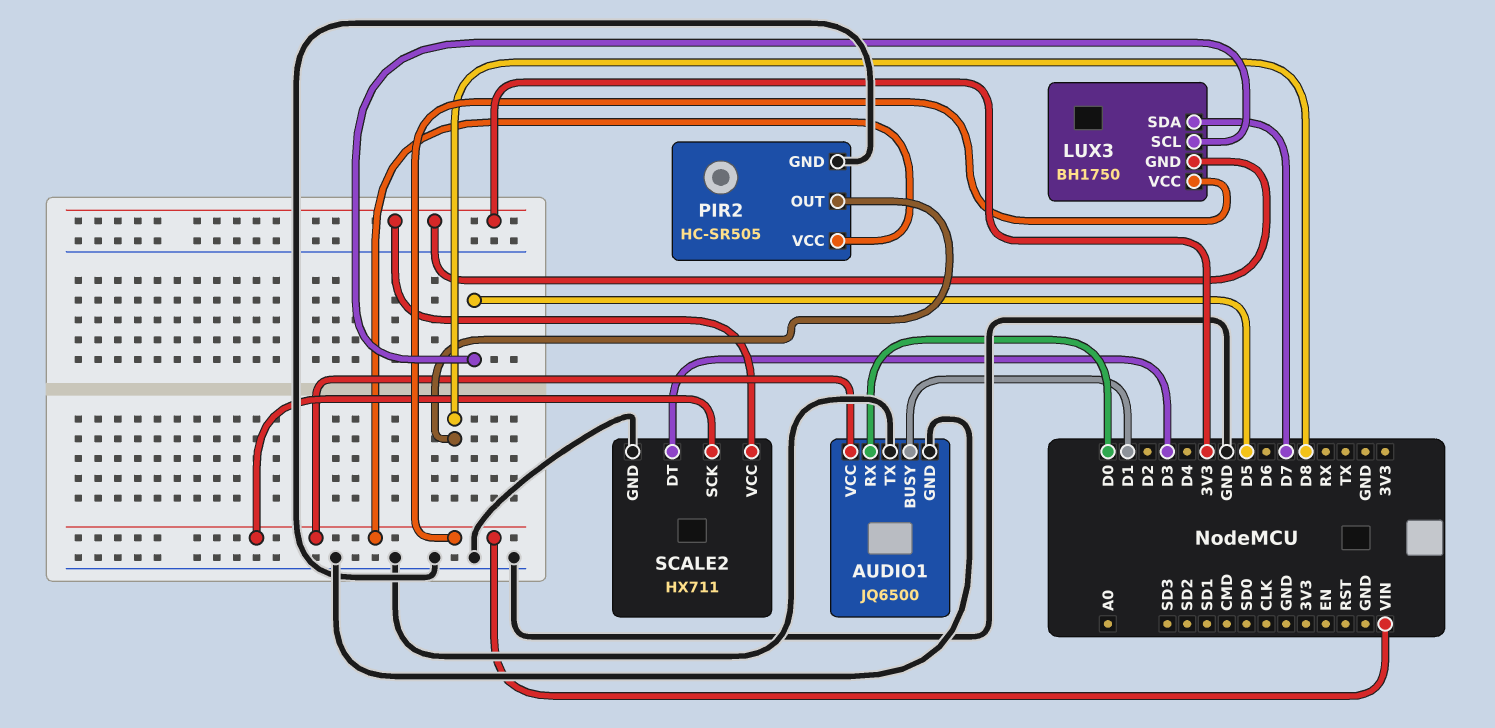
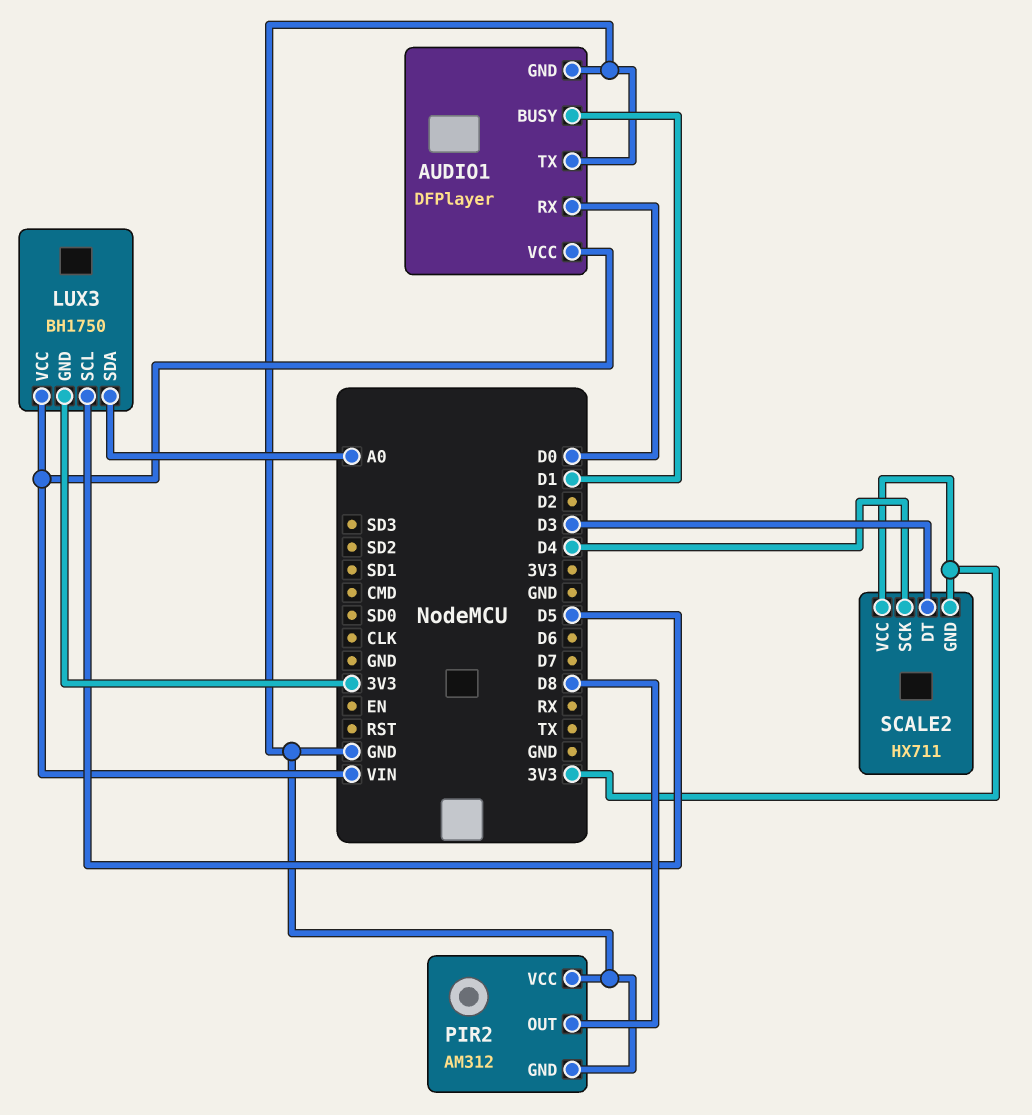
AUDIO1: JQ6500 -> DFPlayer
LUX3 pin SDA: D7 -> A0
PIR2: HC-SR505 -> AM312
PIR2 pin VCC: VIN -> GND
SCALE2 pin GND: GND -> 3V3
SCALE2 pin SCK: VIN -> D4

